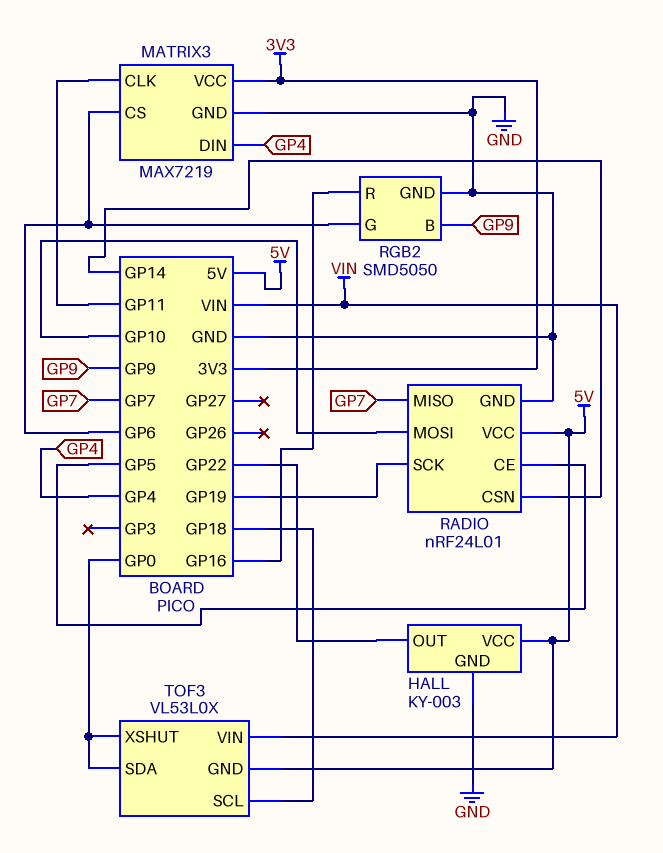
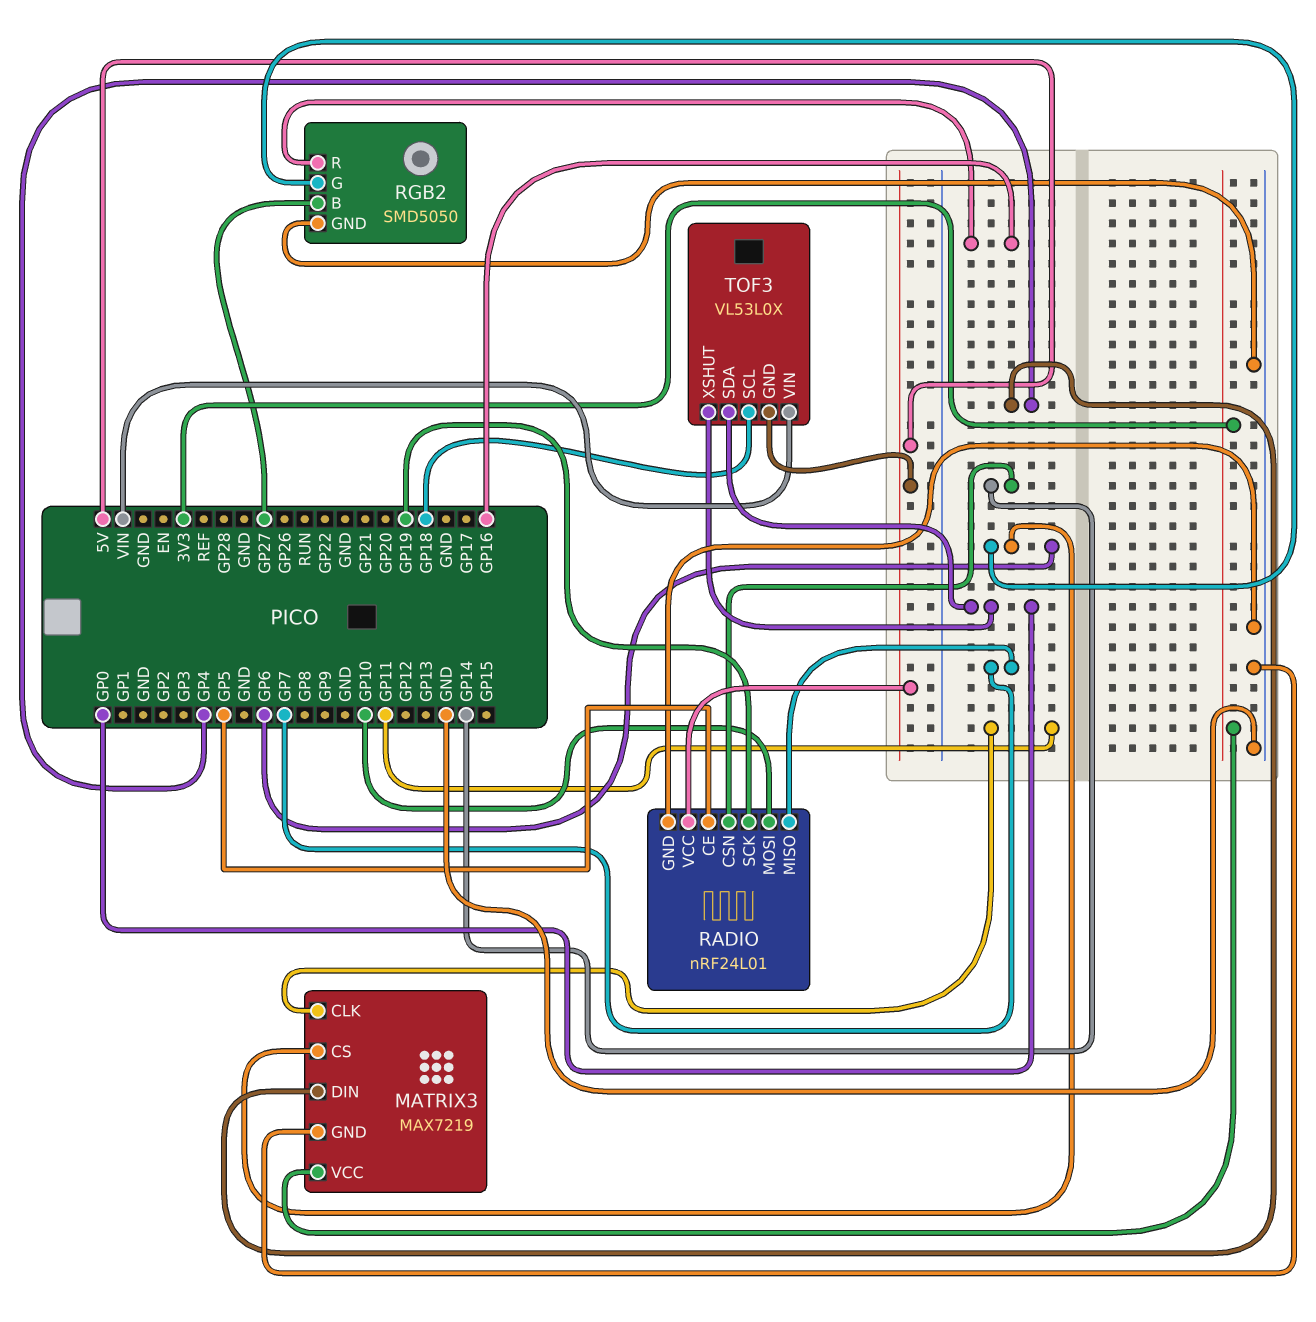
HALL: KY-003 -> none
HALL pin GND: GND -> none
HALL pin OUT: GP22 -> none
HALL pin VCC: 5V -> none
RGB2 pin B: GP9 -> GP27

